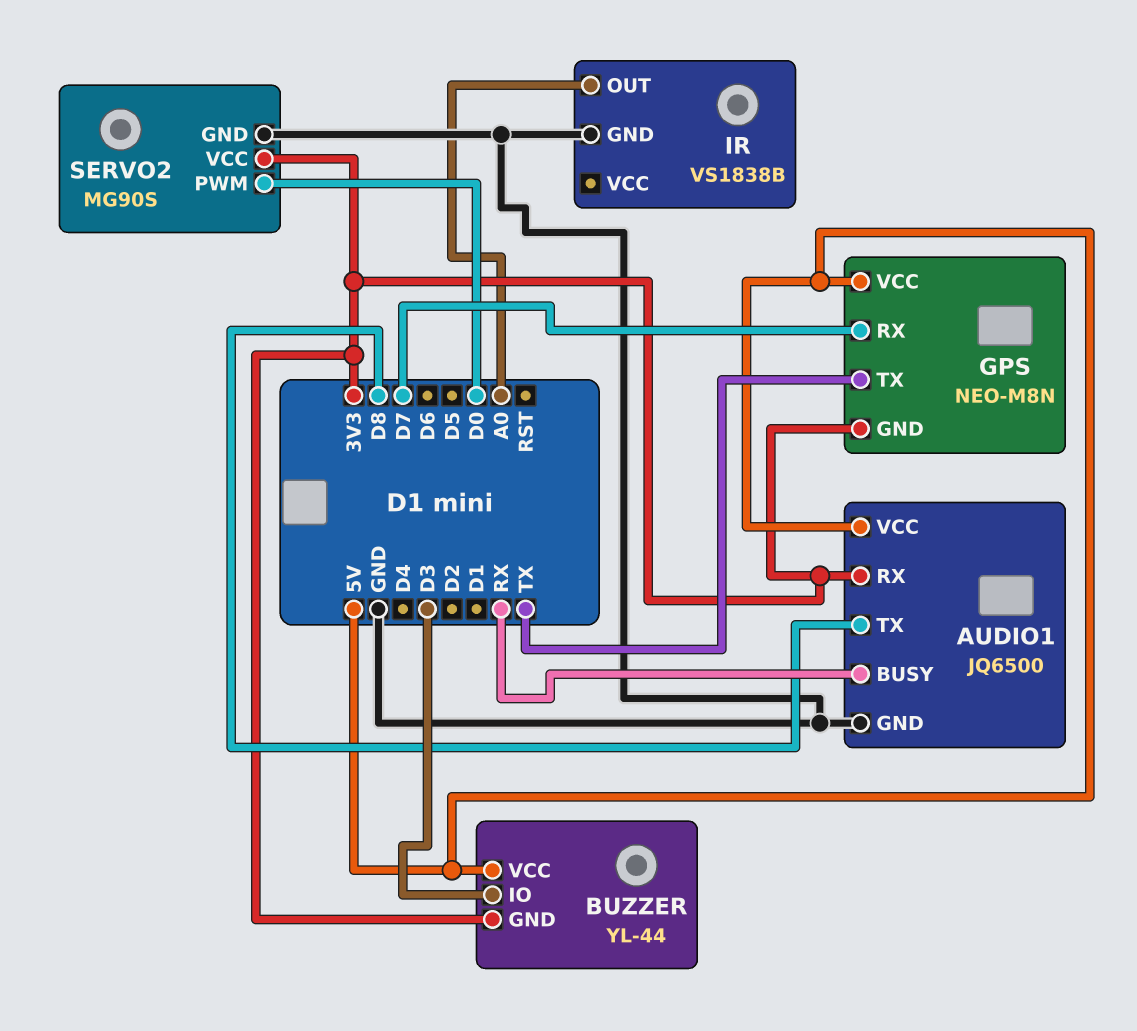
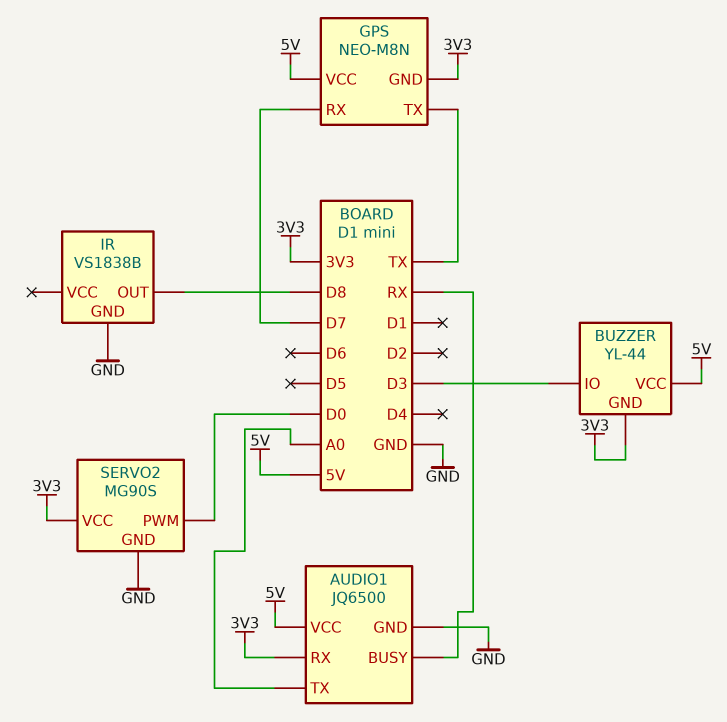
AUDIO1 pin TX: D8 -> A0
IR pin OUT: A0 -> D8

